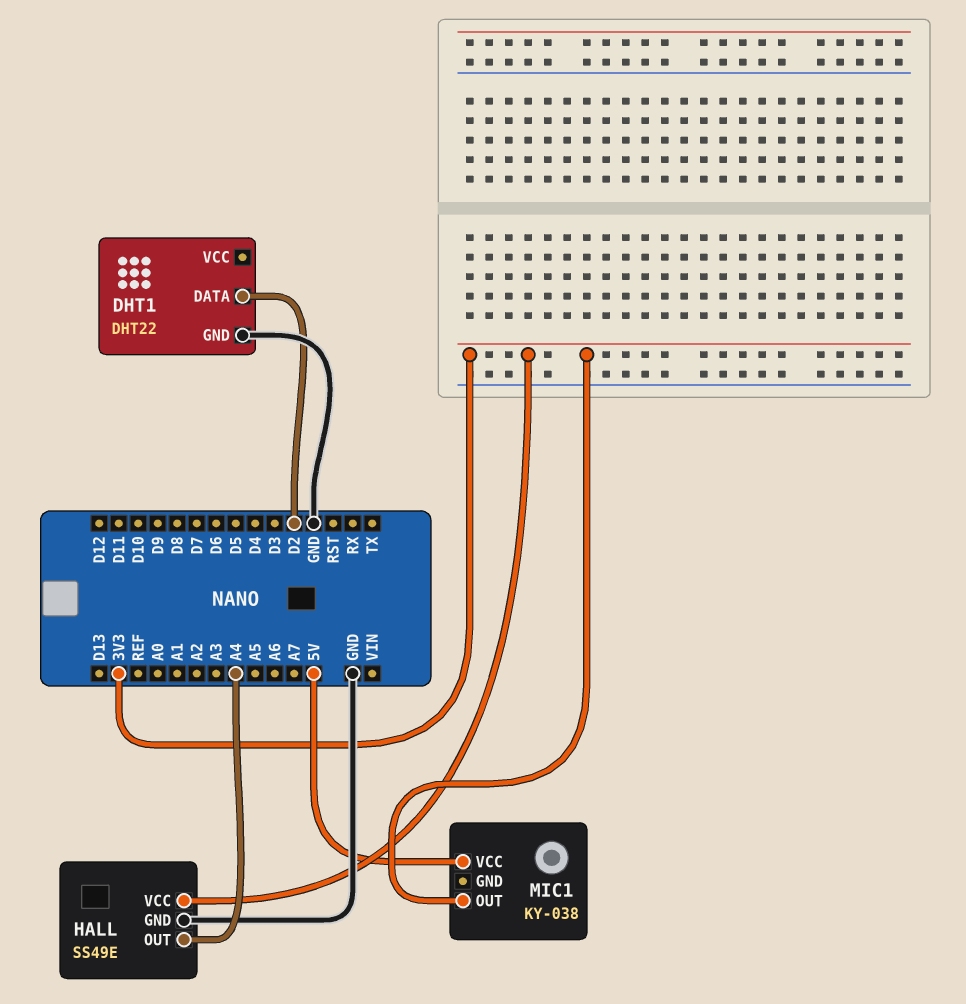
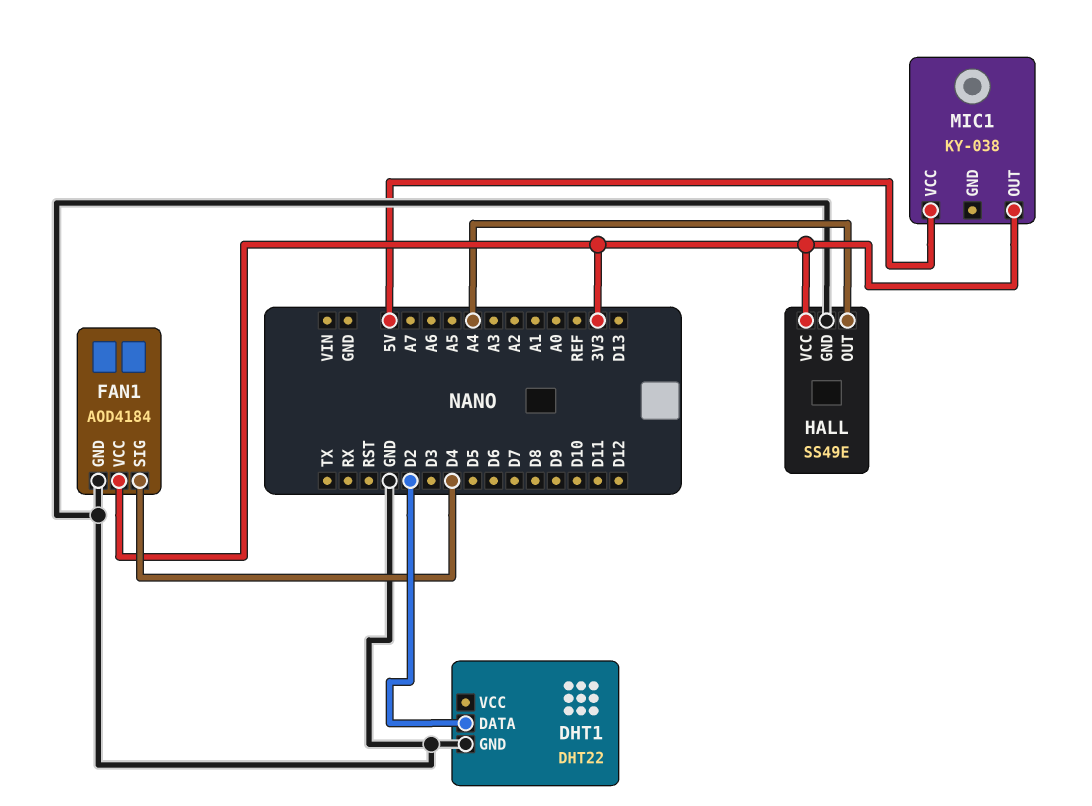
FAN1: none -> AOD4184
FAN1 pin GND: none -> GND
FAN1 pin SIG: none -> D4
FAN1 pin VCC: none -> 3V3

